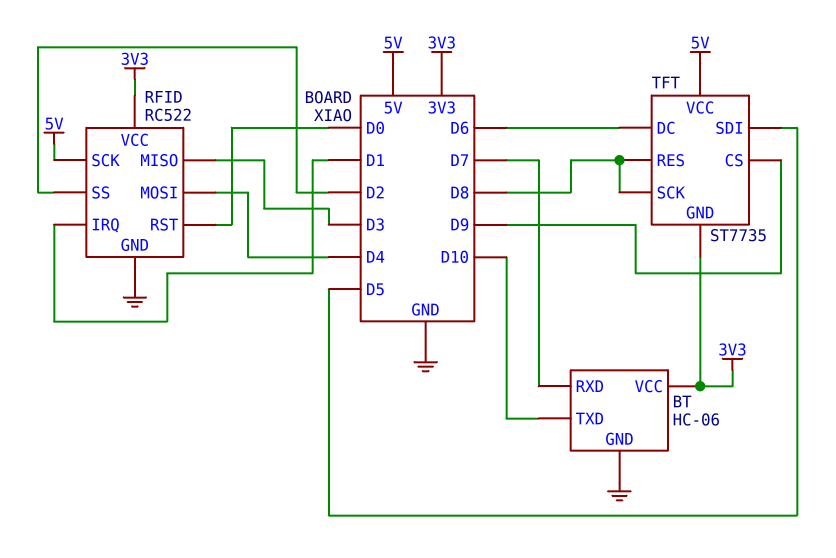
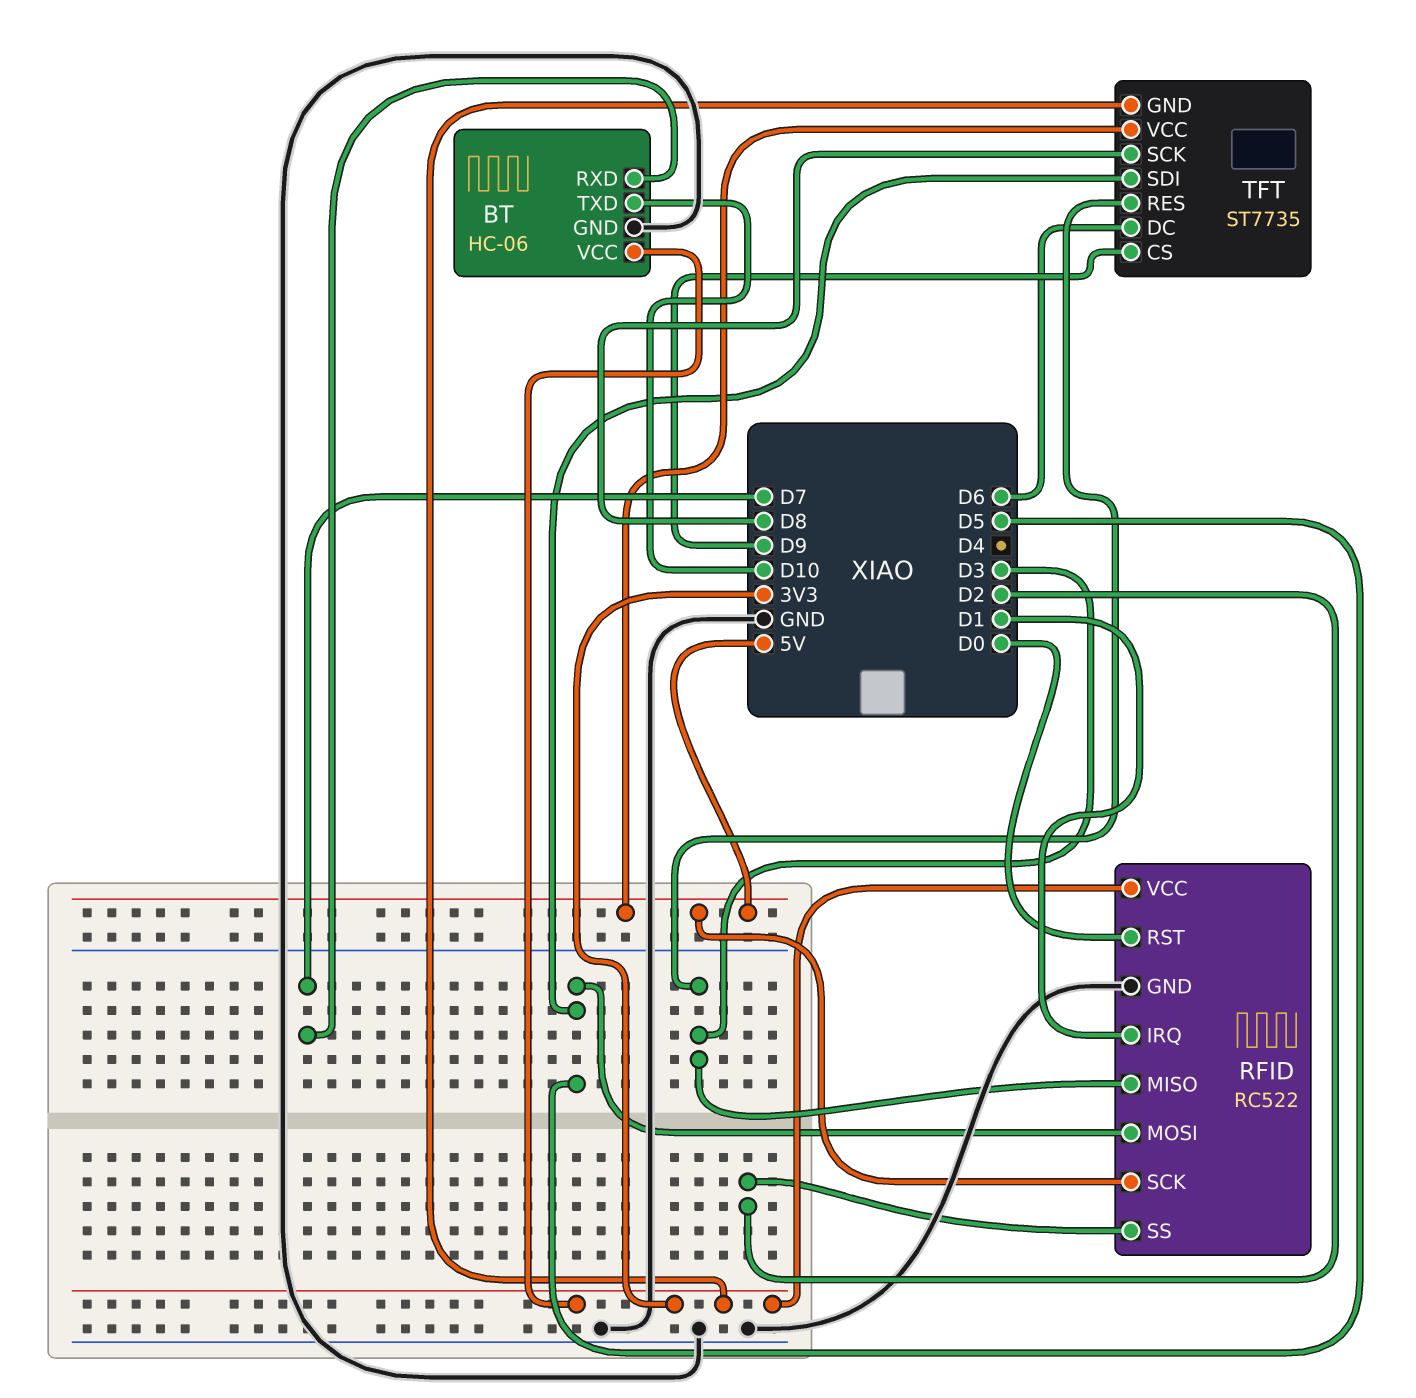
RFID pin MOSI: D4 -> D5
TFT pin RES: D8 -> D3

